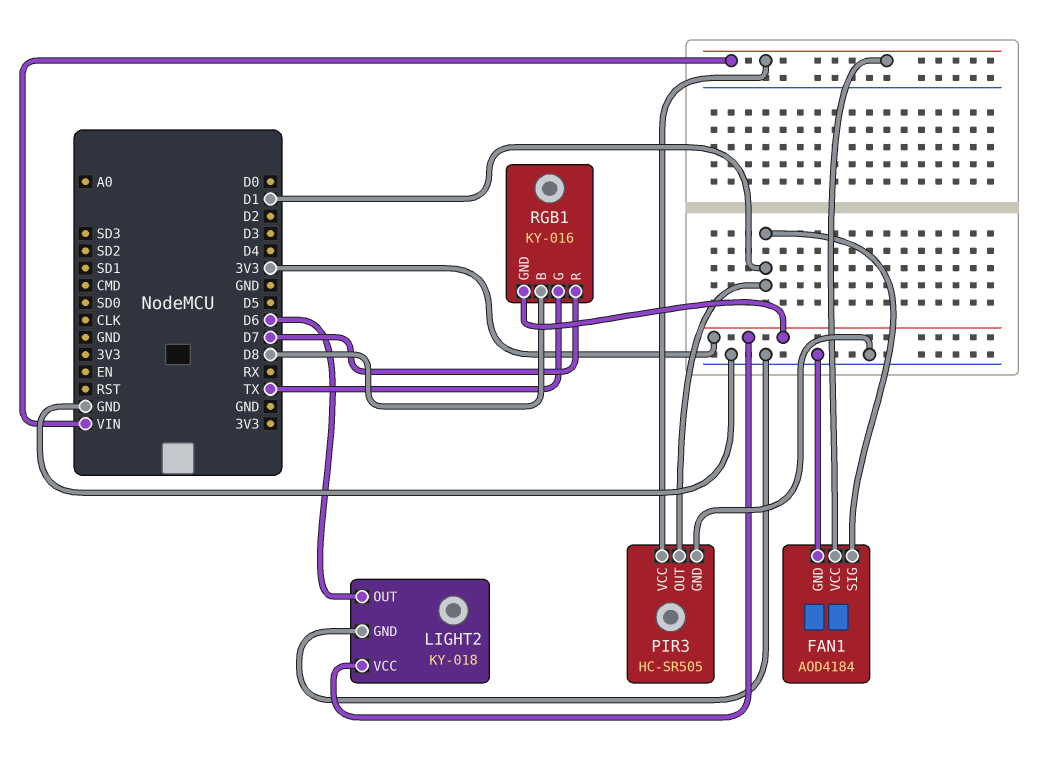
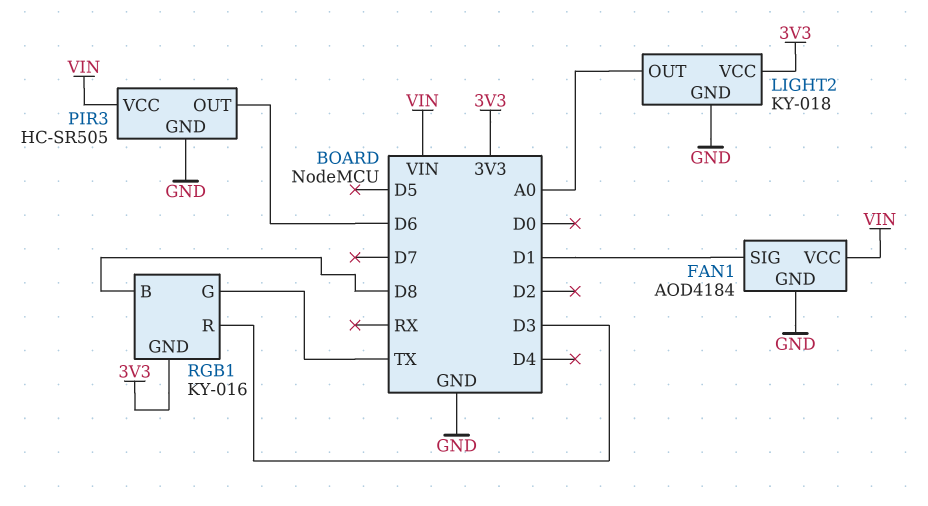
LIGHT2 pin OUT: D6 -> A0
PIR3 pin OUT: D1 -> D6
RGB1 pin R: D7 -> D3

